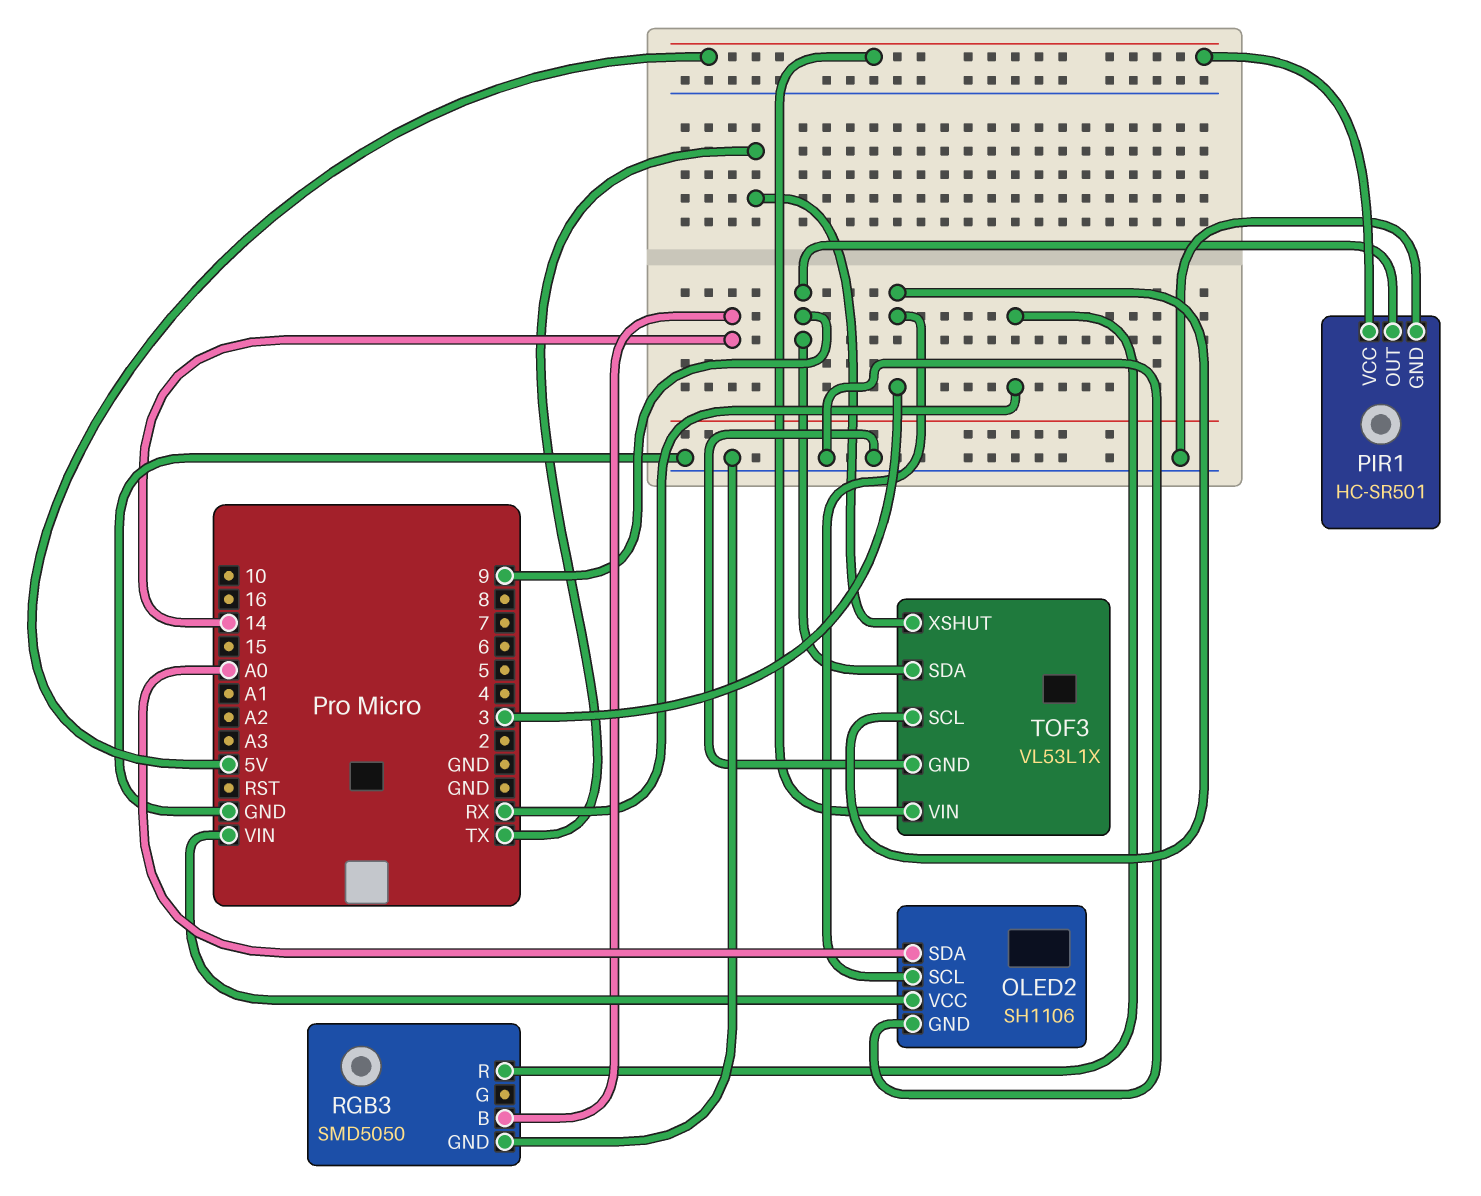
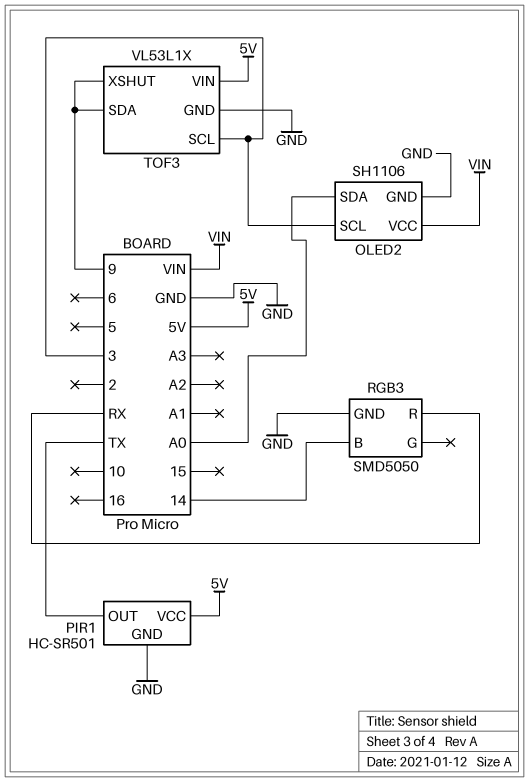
PIR1 pin OUT: 9 -> TX
TOF3 pin XSHUT: TX -> 9

